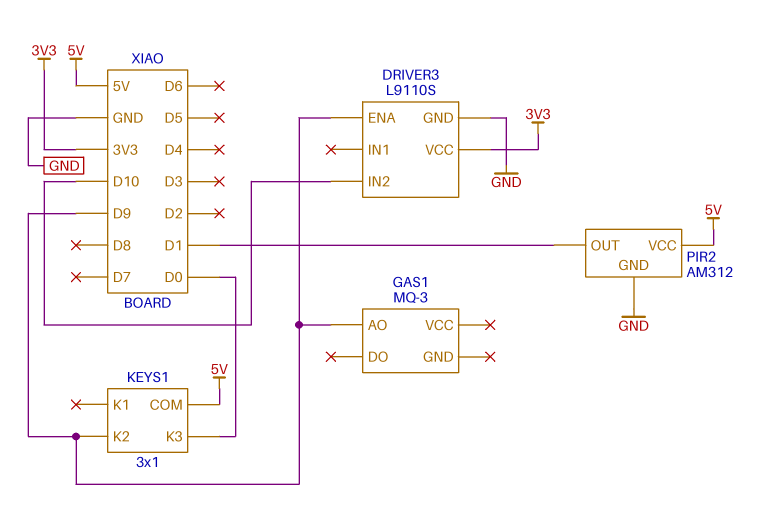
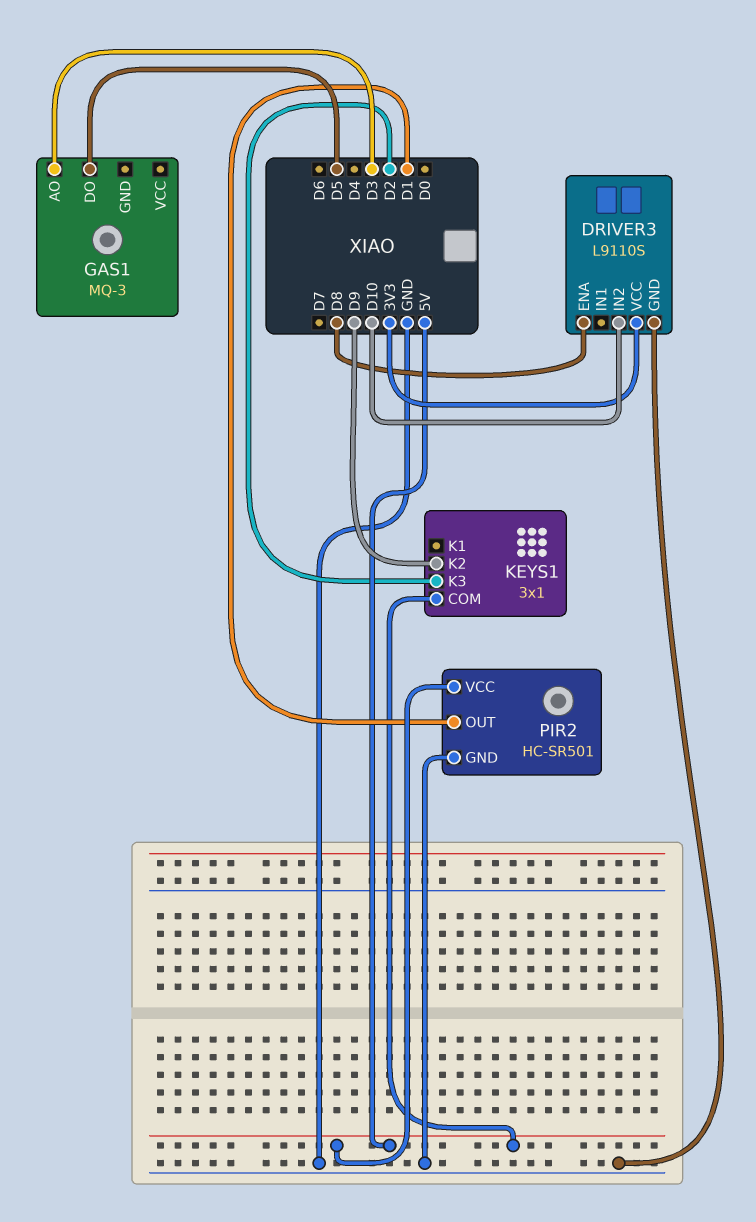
DRIVER3 pin ENA: D9 -> D8
GAS1 pin AO: D9 -> D3
GAS1 pin DO: none -> D5
KEYS1 pin K3: D0 -> D2
PIR2: AM312 -> HC-SR501

